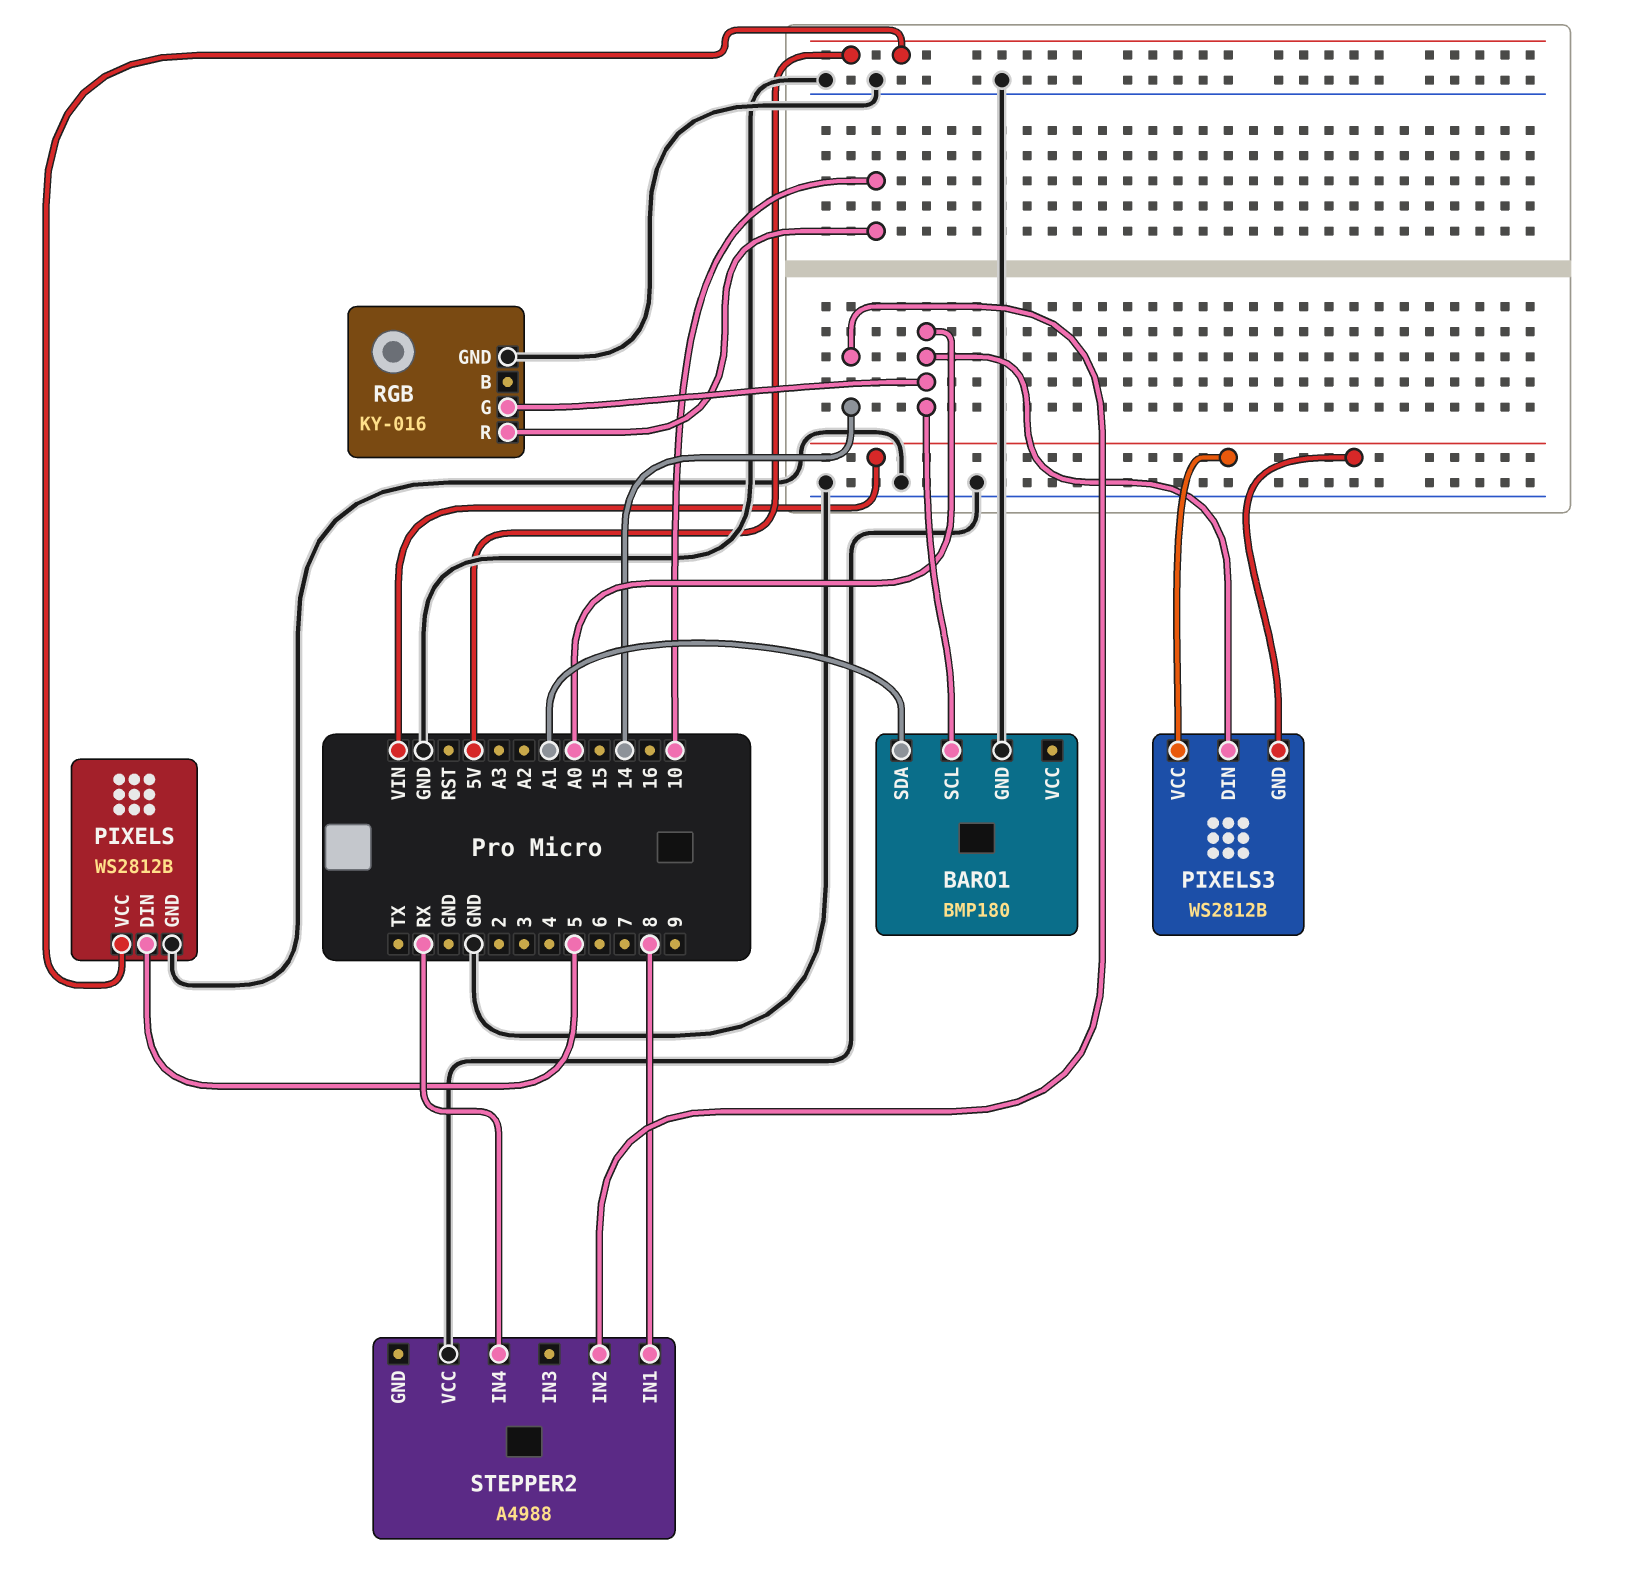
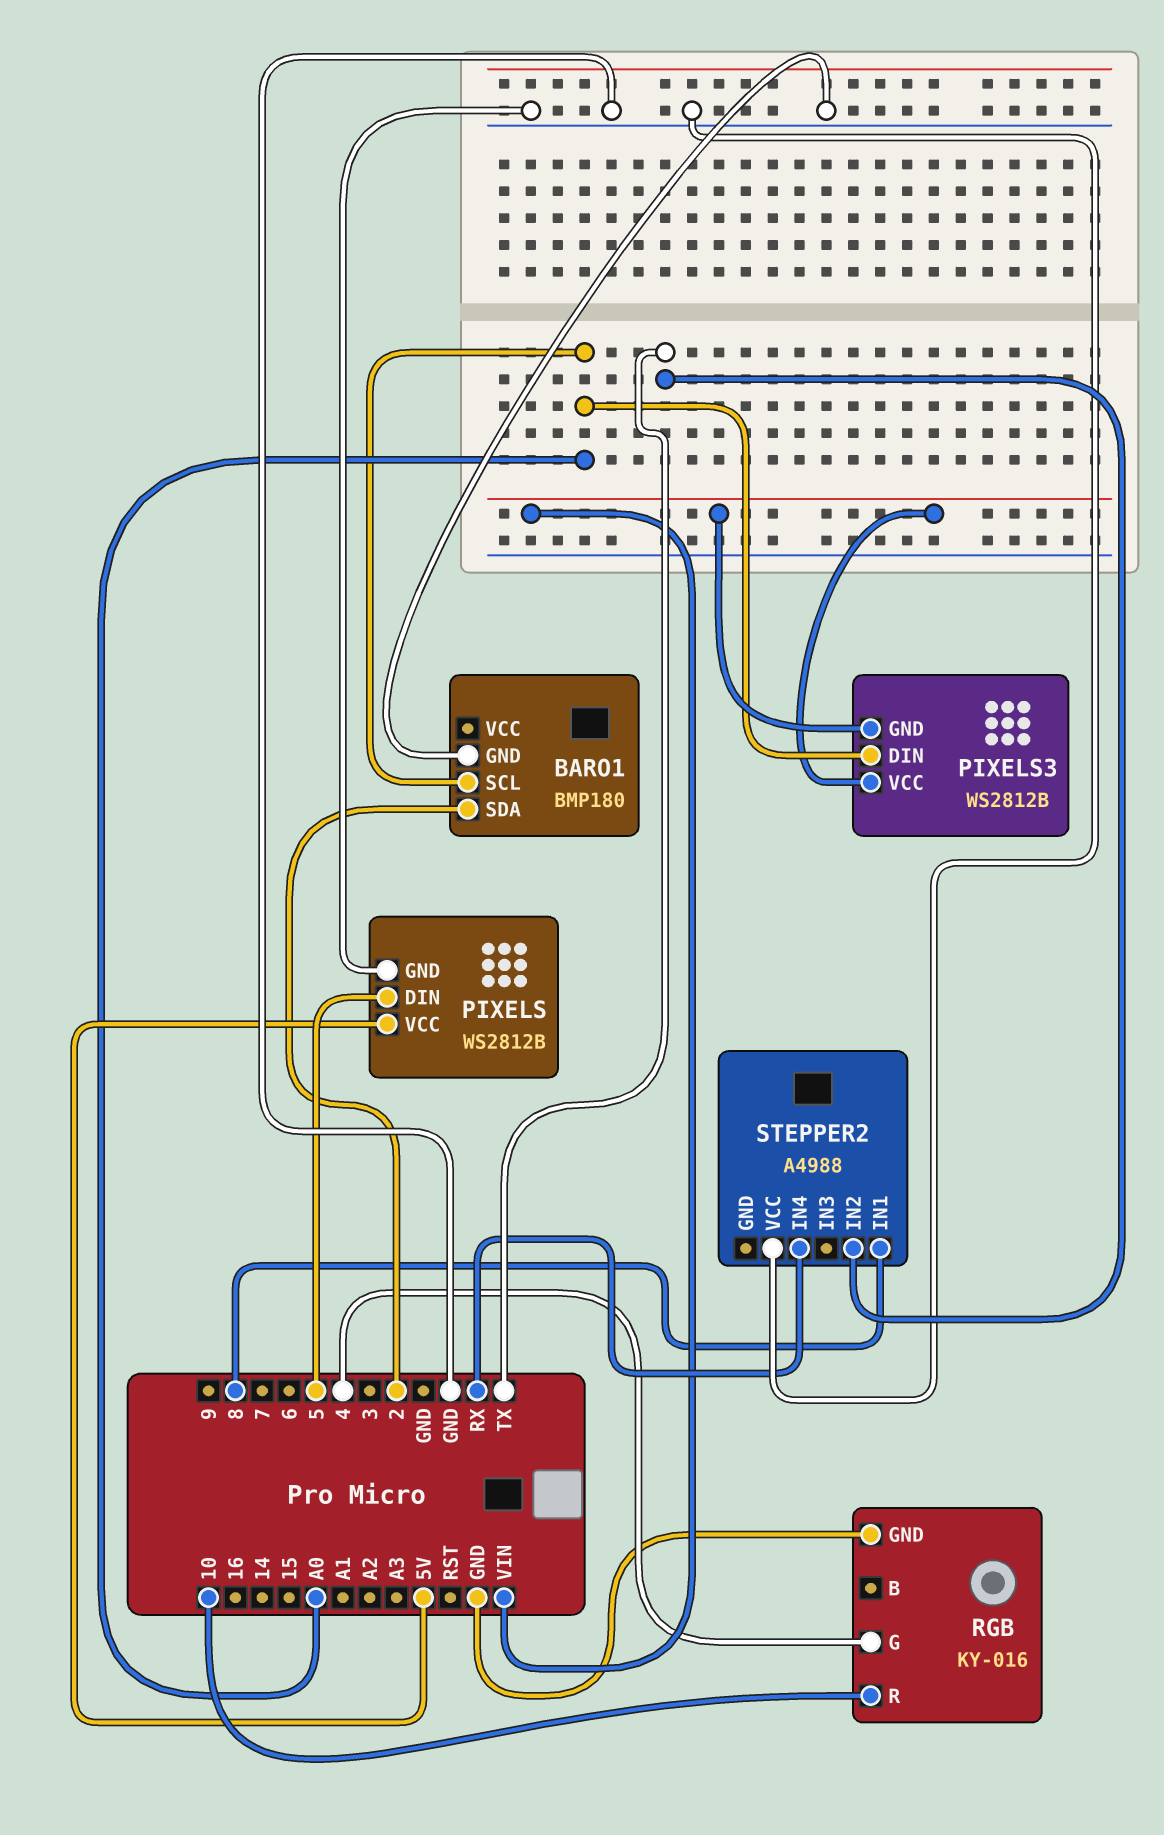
BARO1 pin SDA: A1 -> 2
RGB pin G: A0 -> 4
STEPPER2 pin IN2: 14 -> TX

